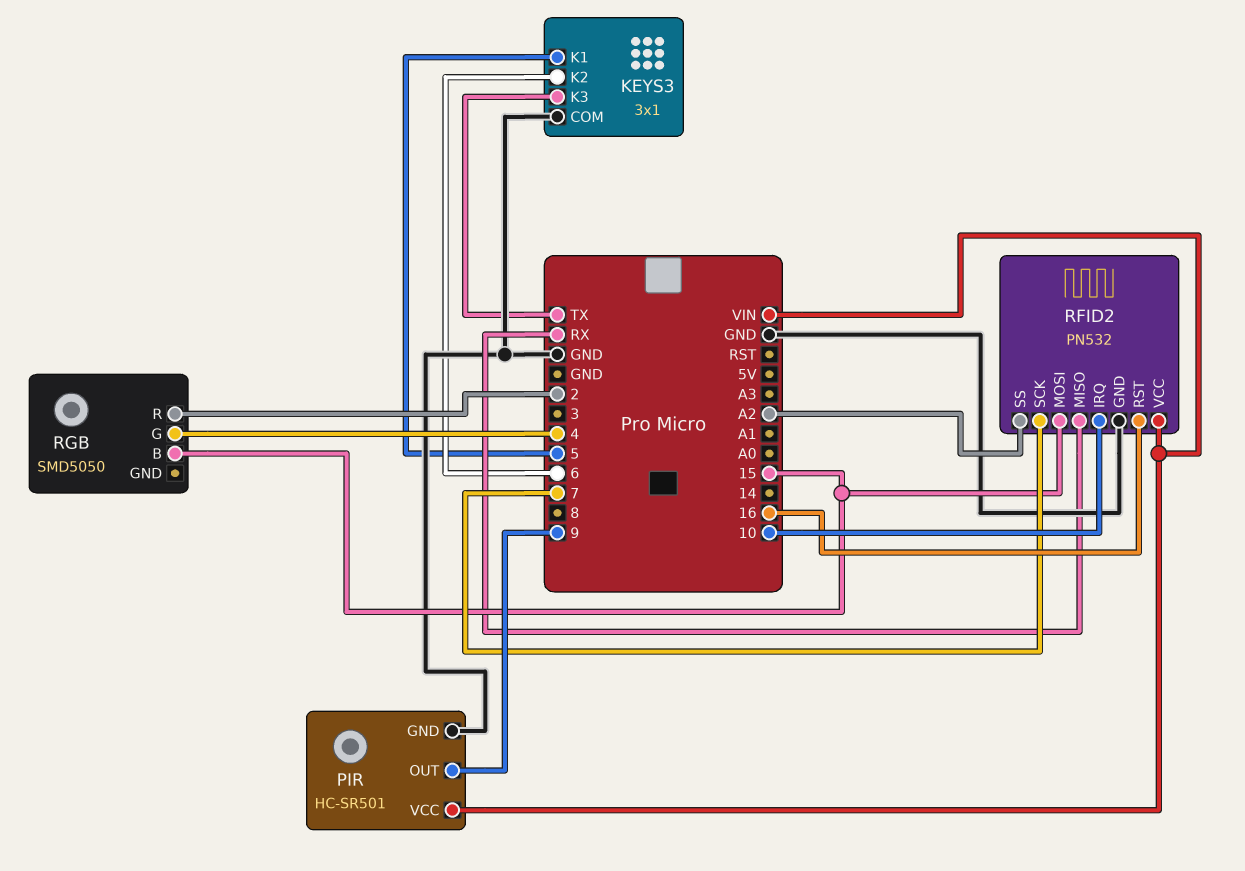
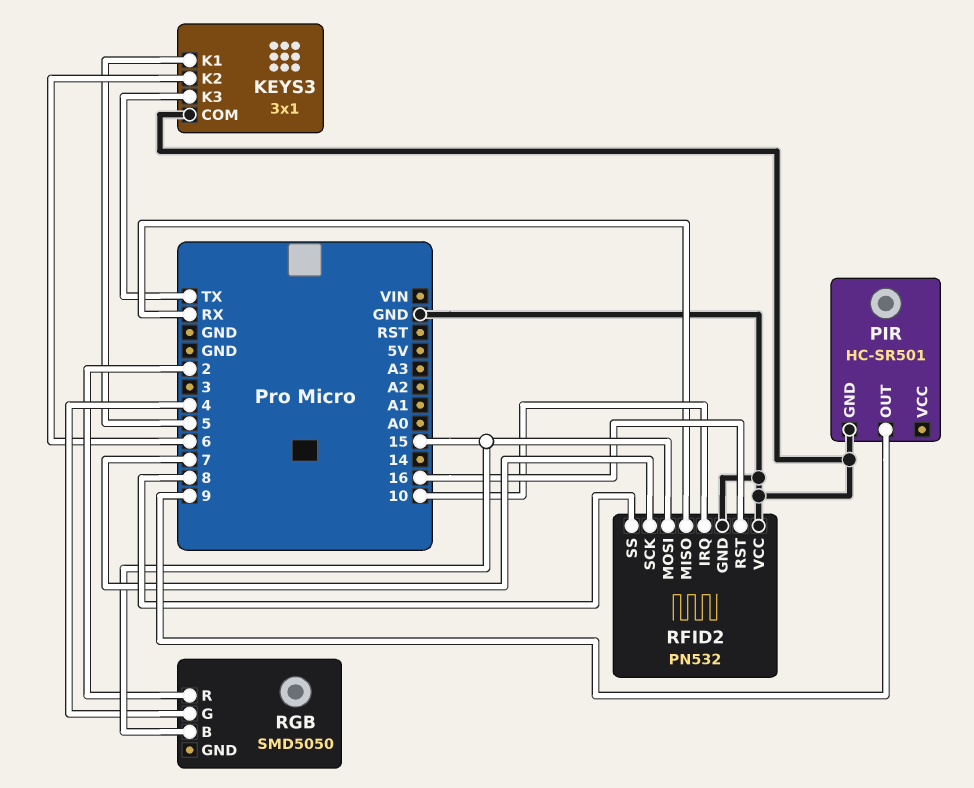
PIR pin VCC: VIN -> none
RFID2 pin SS: A2 -> 8
RFID2 pin VCC: VIN -> GND

